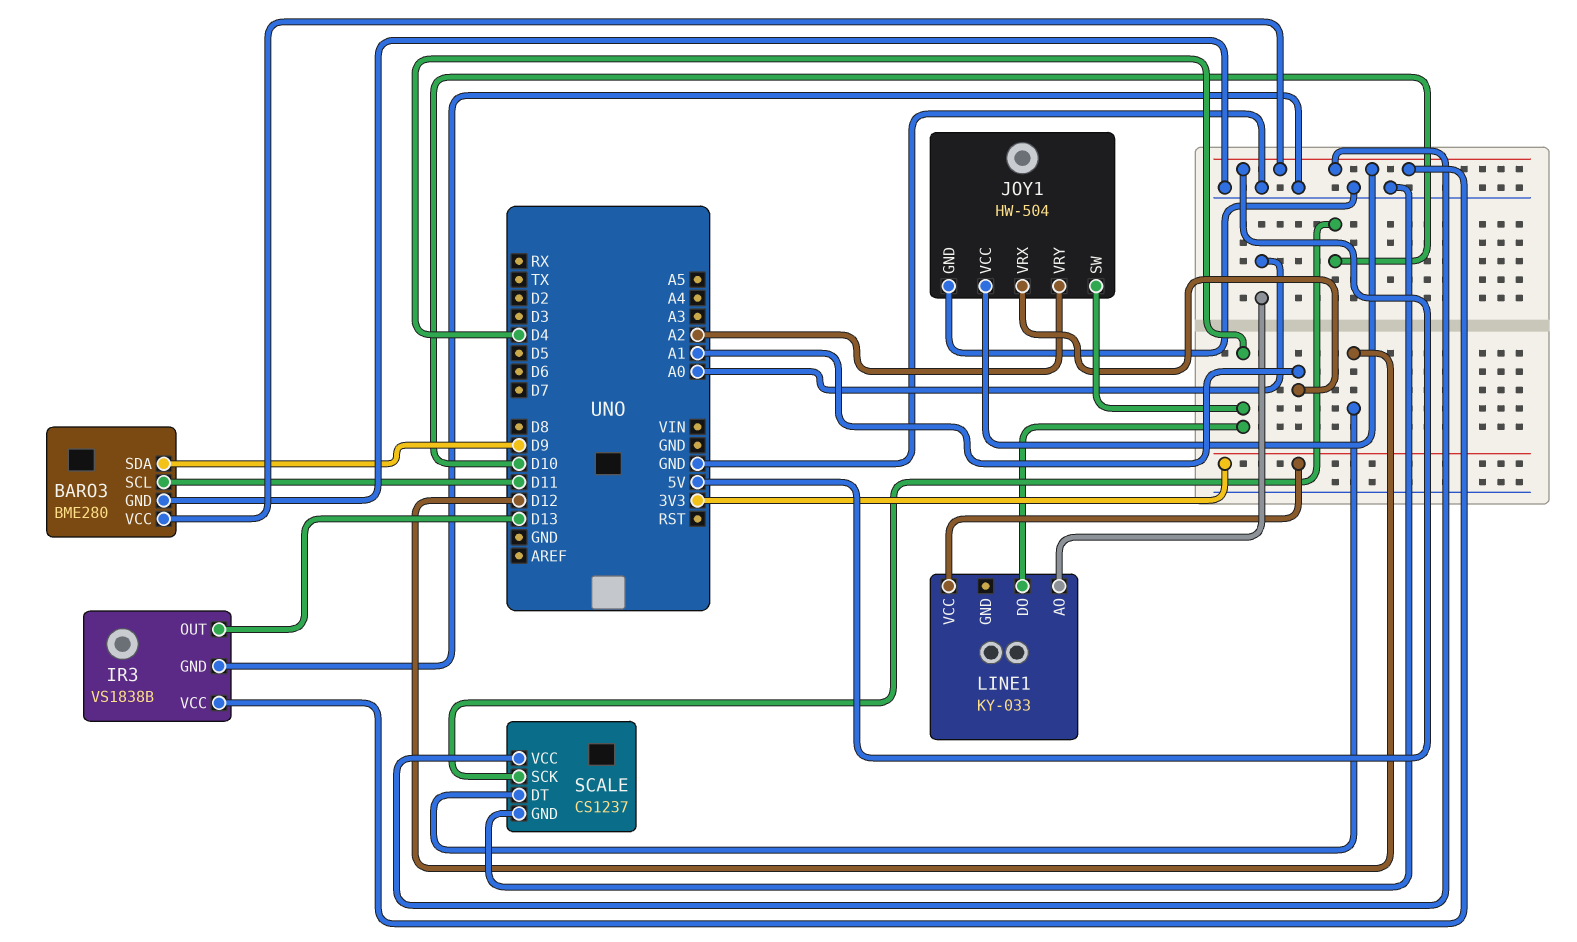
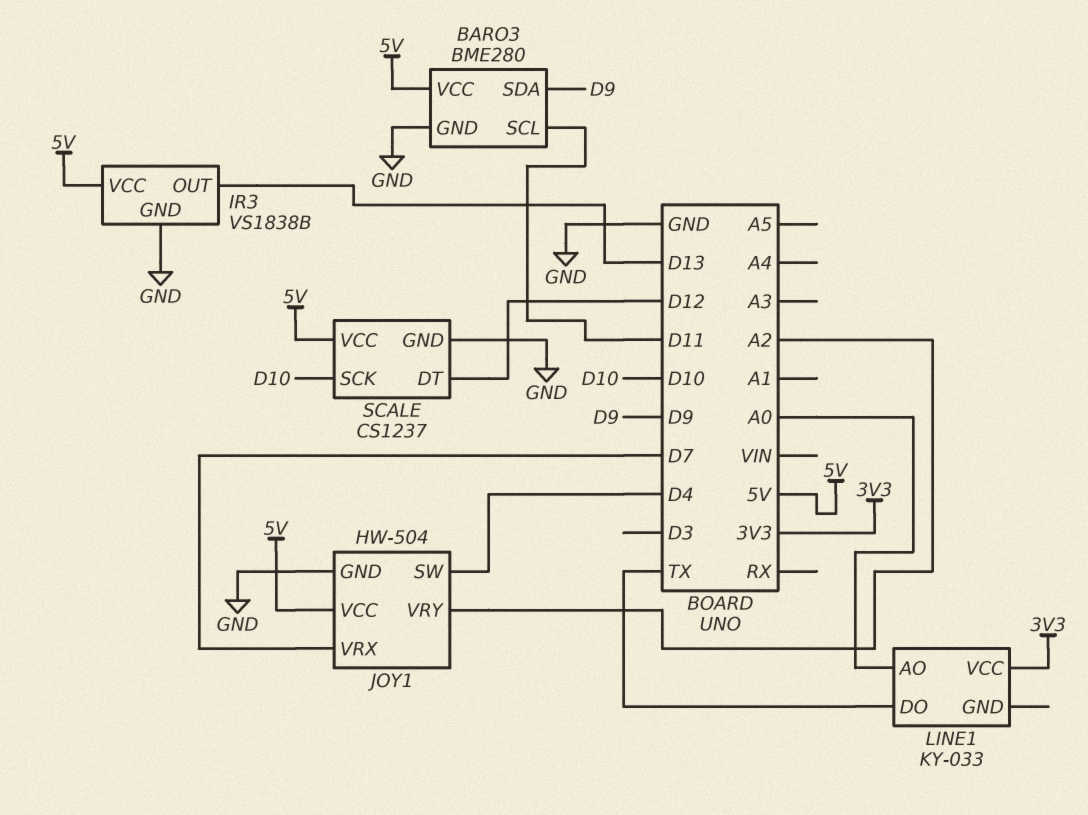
JOY1 pin VRX: A1 -> D7
LINE1 pin DO: D4 -> TX

